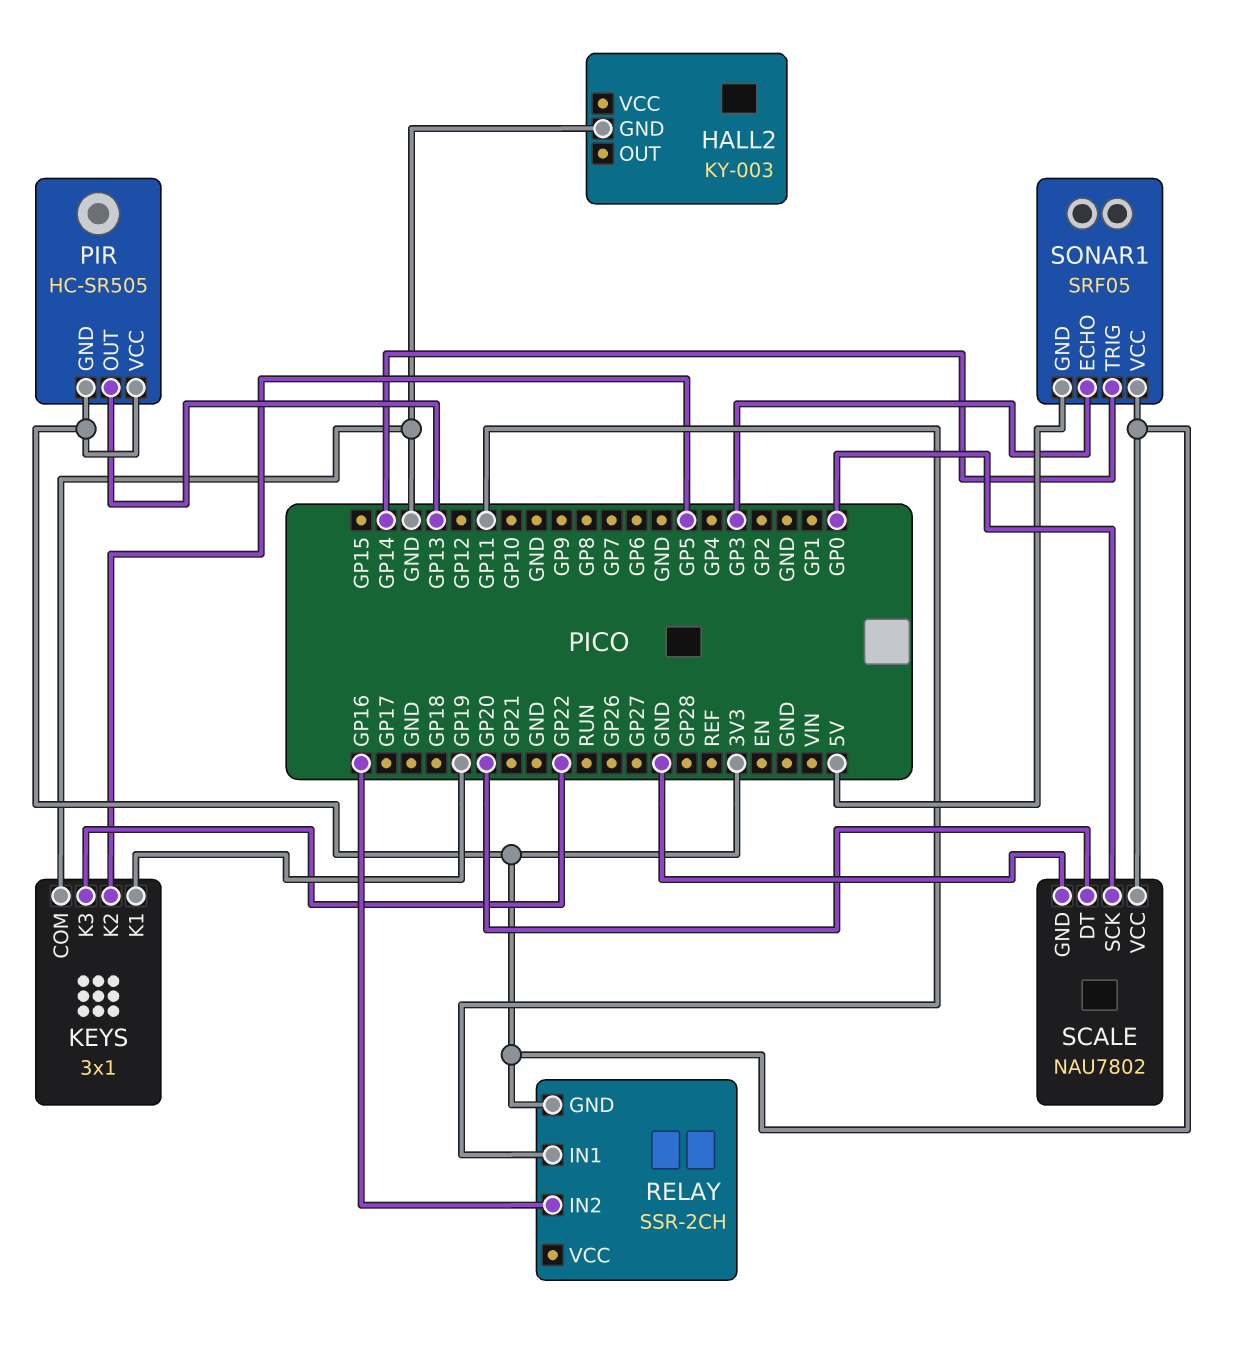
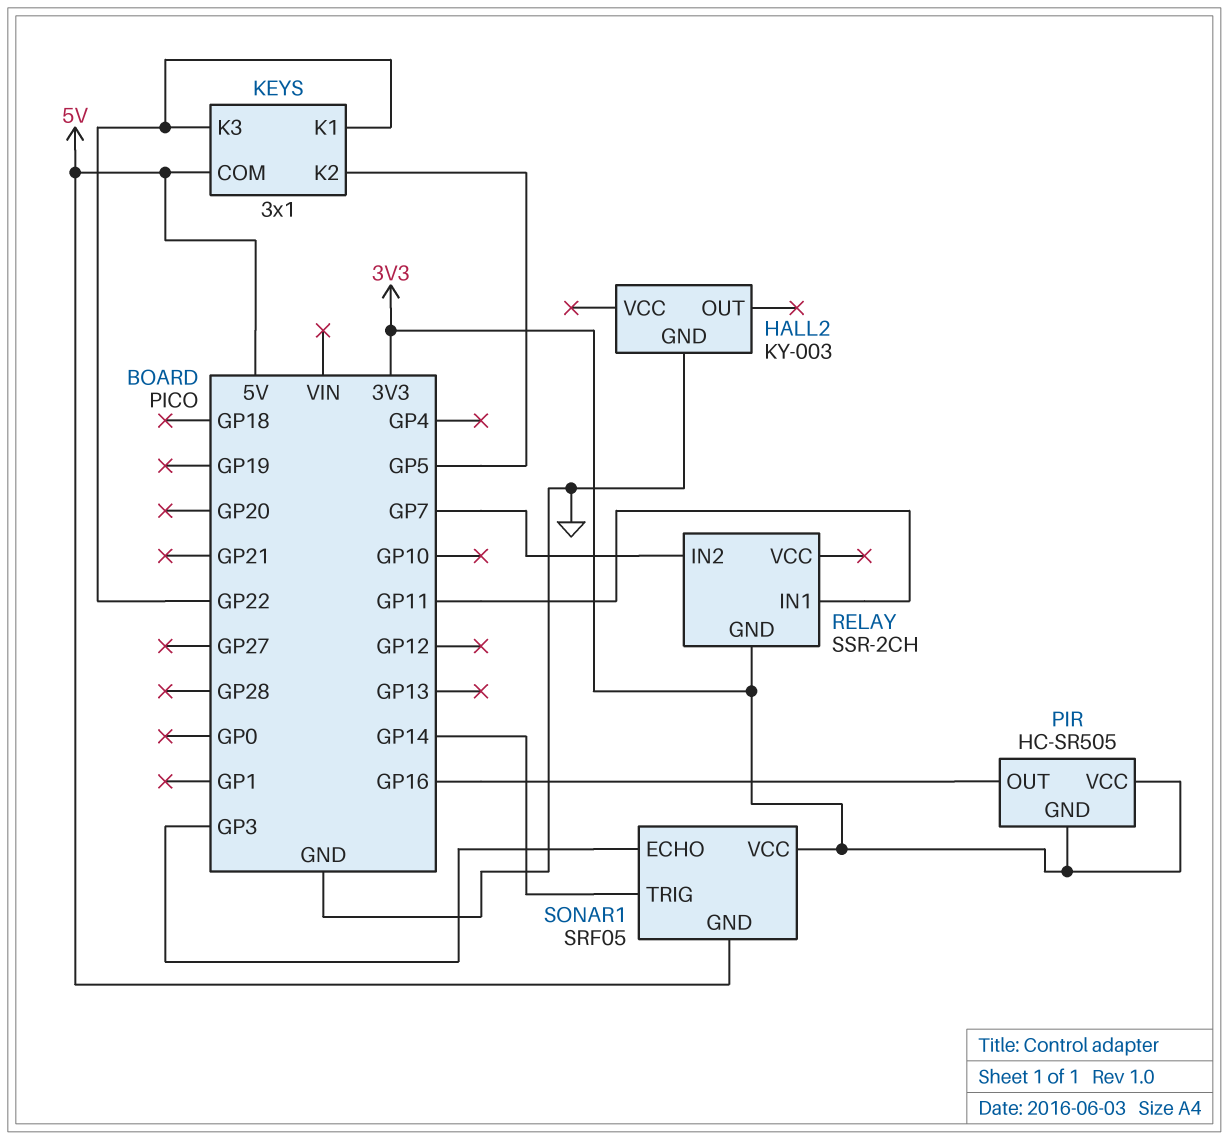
KEYS pin COM: GND -> 5V
KEYS pin K1: GP19 -> GP22
PIR pin OUT: GP13 -> GP16
RELAY pin IN2: GP16 -> GP7
SCALE: NAU7802 -> none
SCALE pin DT: GP20 -> none
SCALE pin GND: GND -> none
SCALE pin SCK: GP0 -> none
SCALE pin VCC: 3V3 -> none

